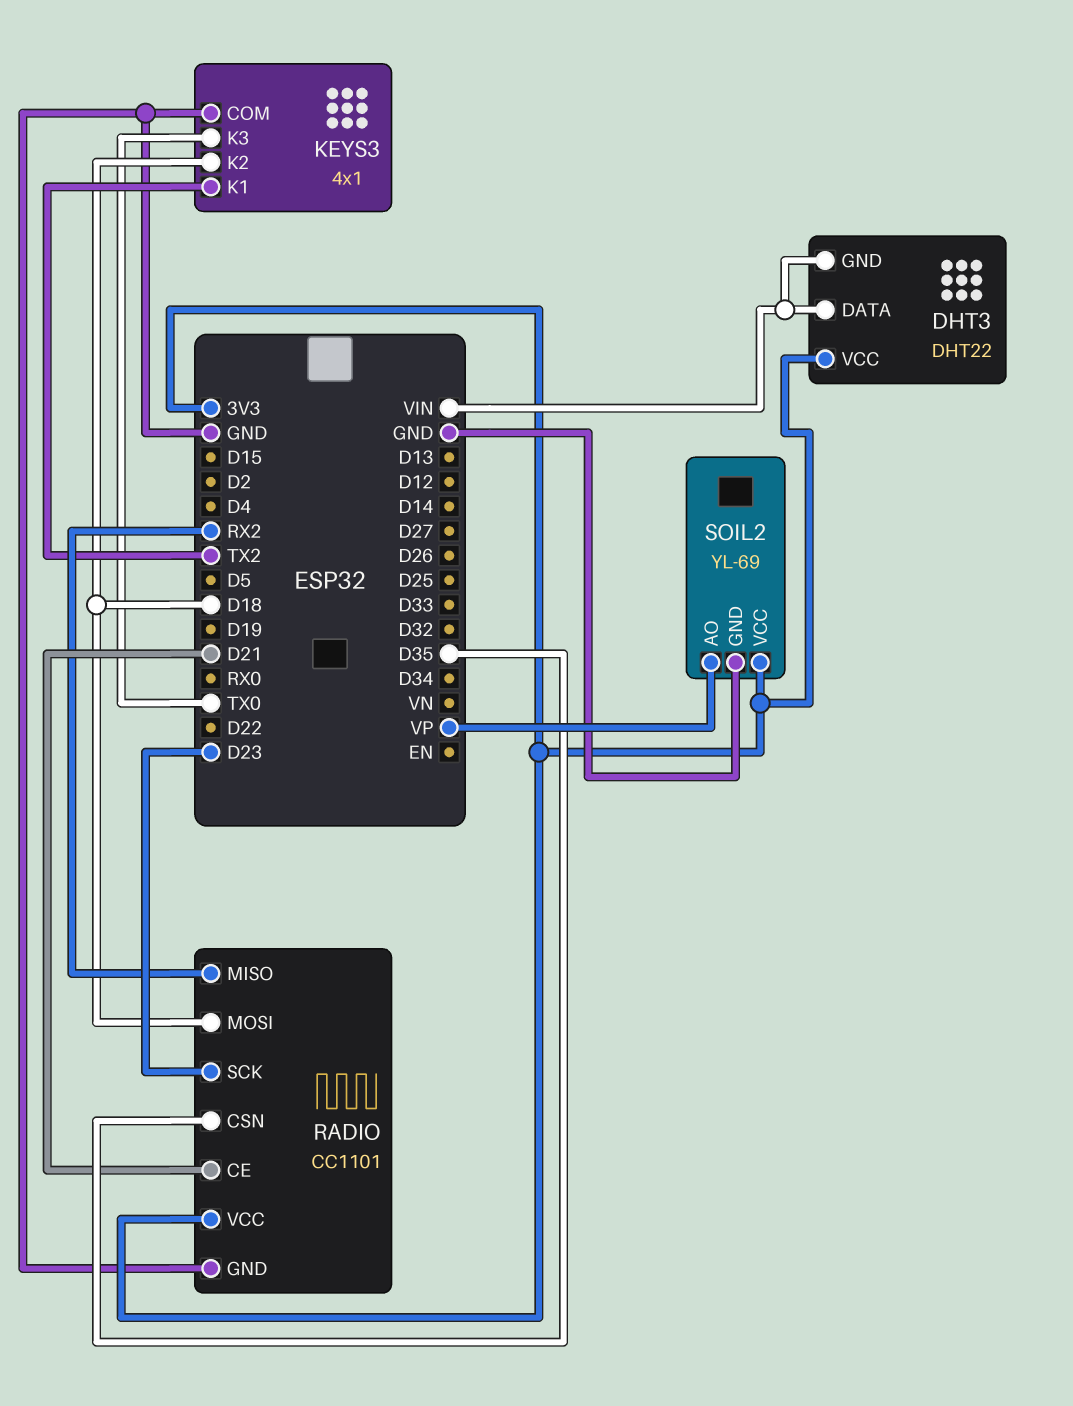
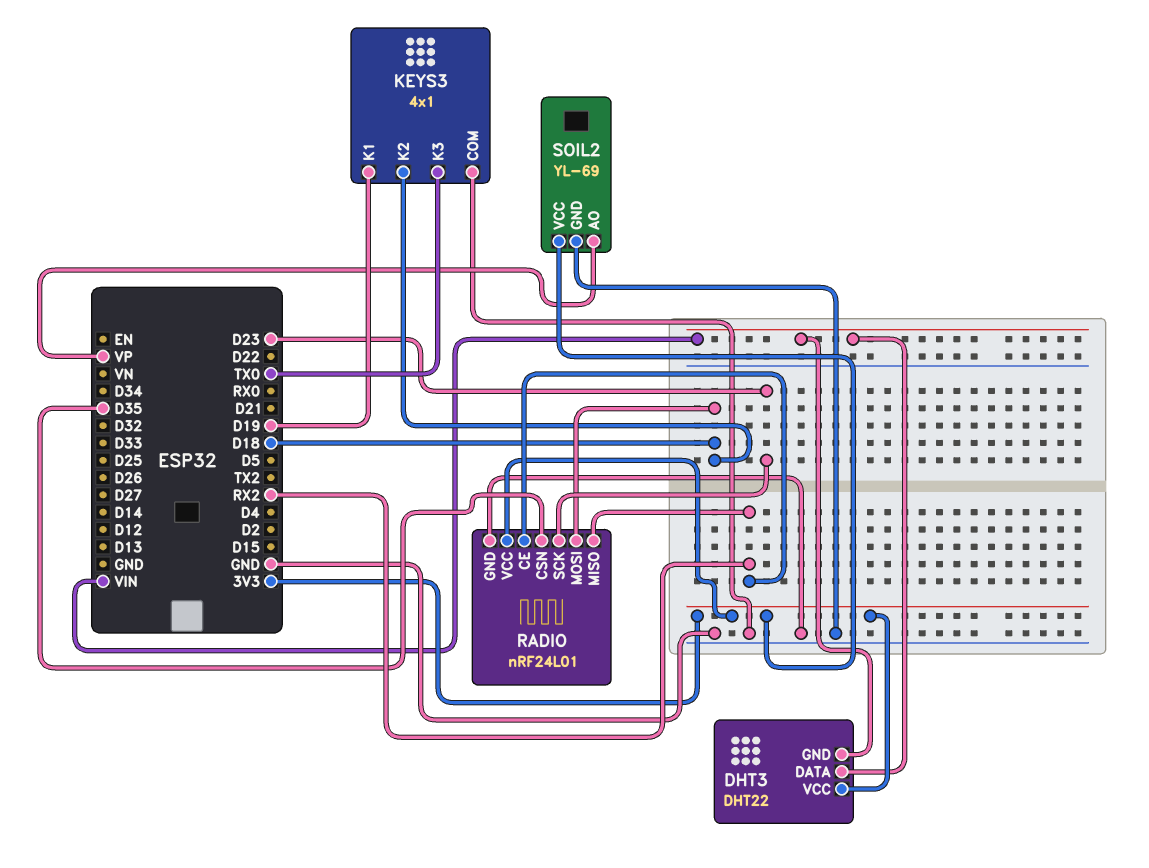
KEYS3 pin K1: TX2 -> D19
RADIO: CC1101 -> nRF24L01
RADIO pin CE: D21 -> RX2

